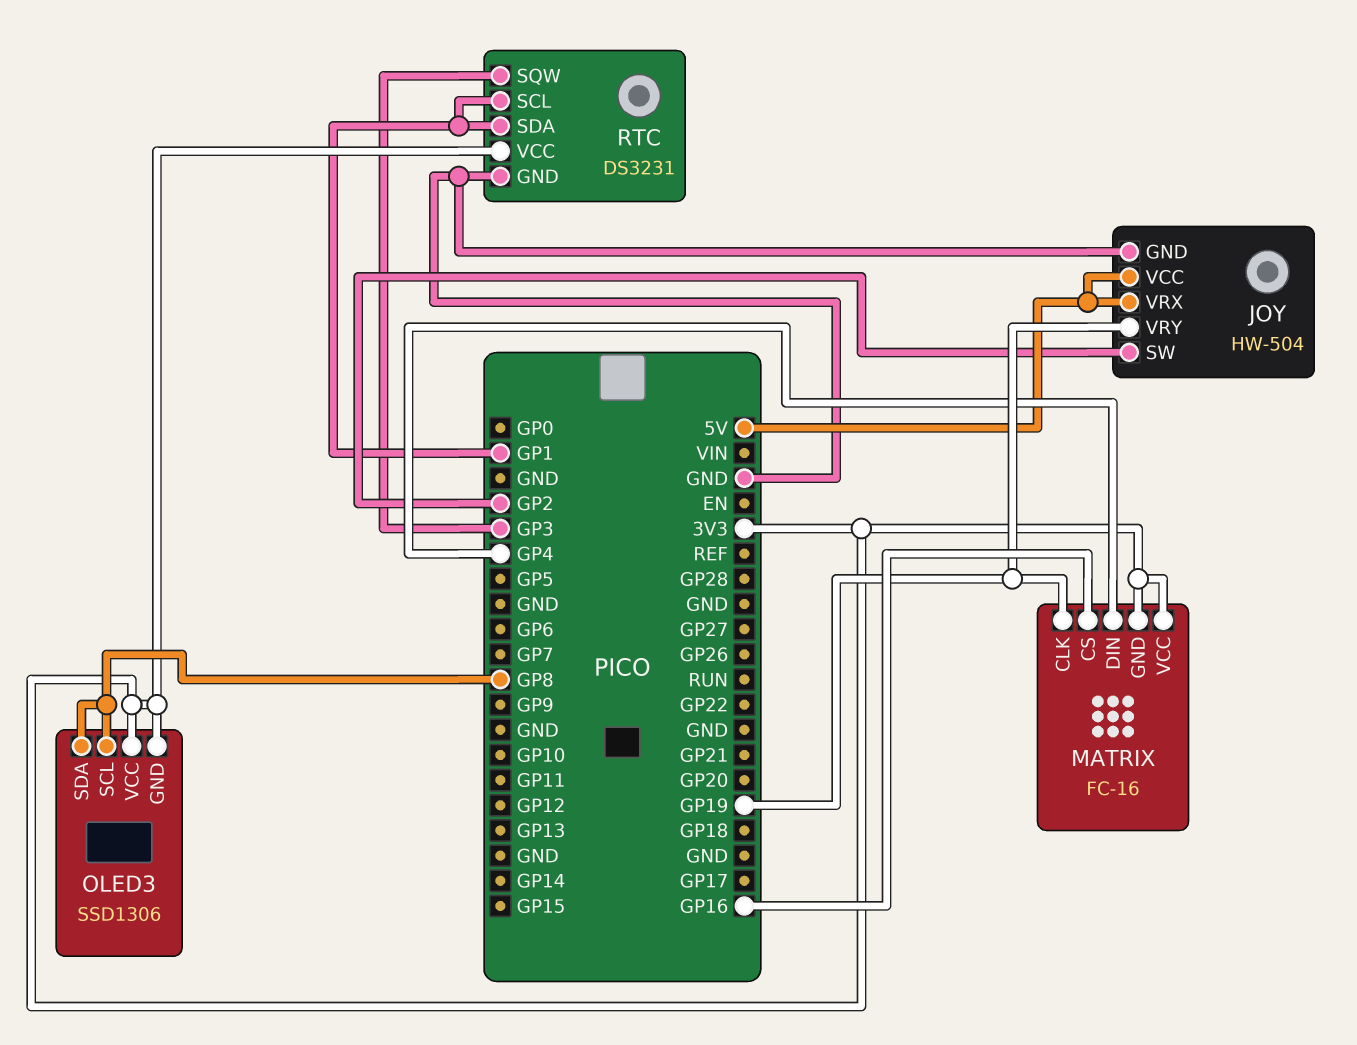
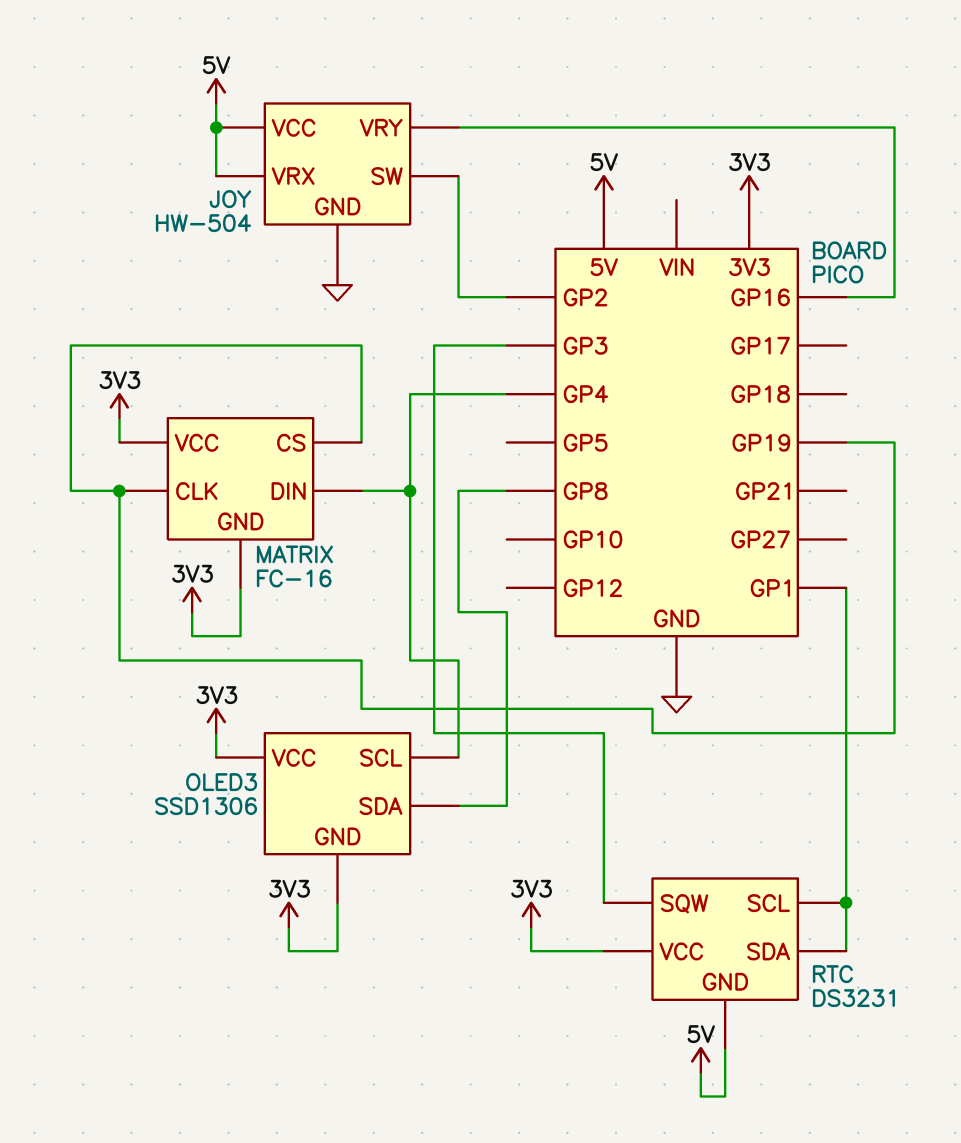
JOY pin VRY: GP19 -> GP16
MATRIX pin CS: GP16 -> GP19
OLED3 pin SCL: GP8 -> GP4
RTC pin GND: GND -> 5V

